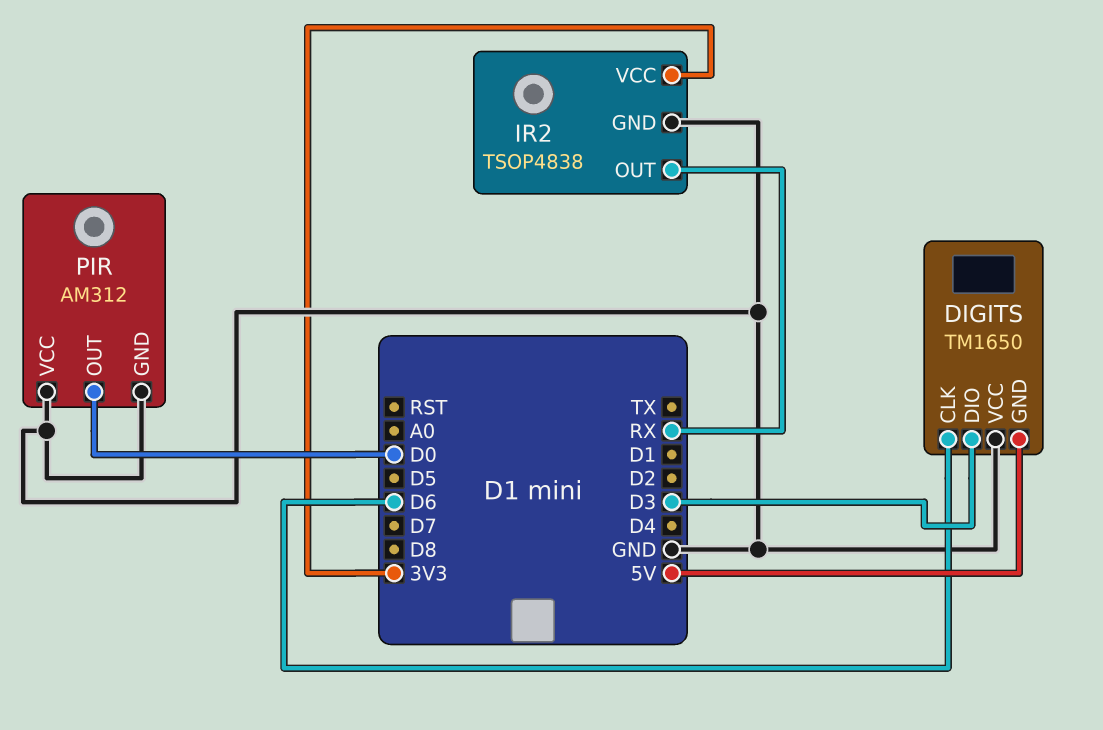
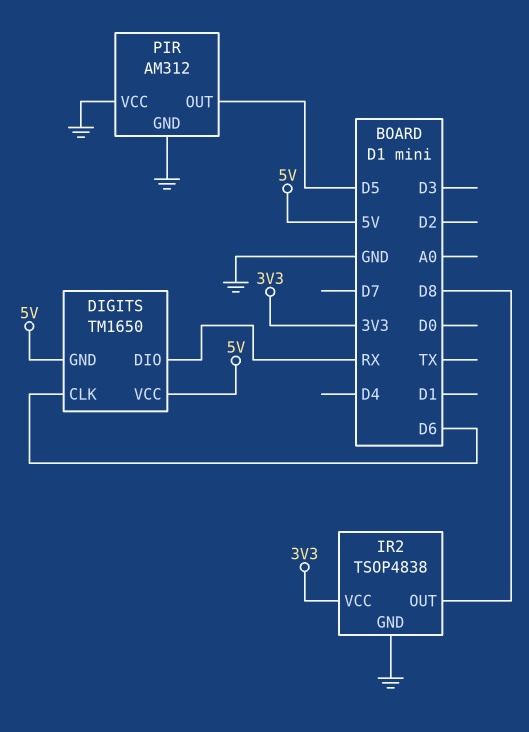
DIGITS pin DIO: D3 -> RX
DIGITS pin VCC: GND -> 5V
IR2 pin OUT: RX -> D8
PIR pin OUT: D0 -> D5

